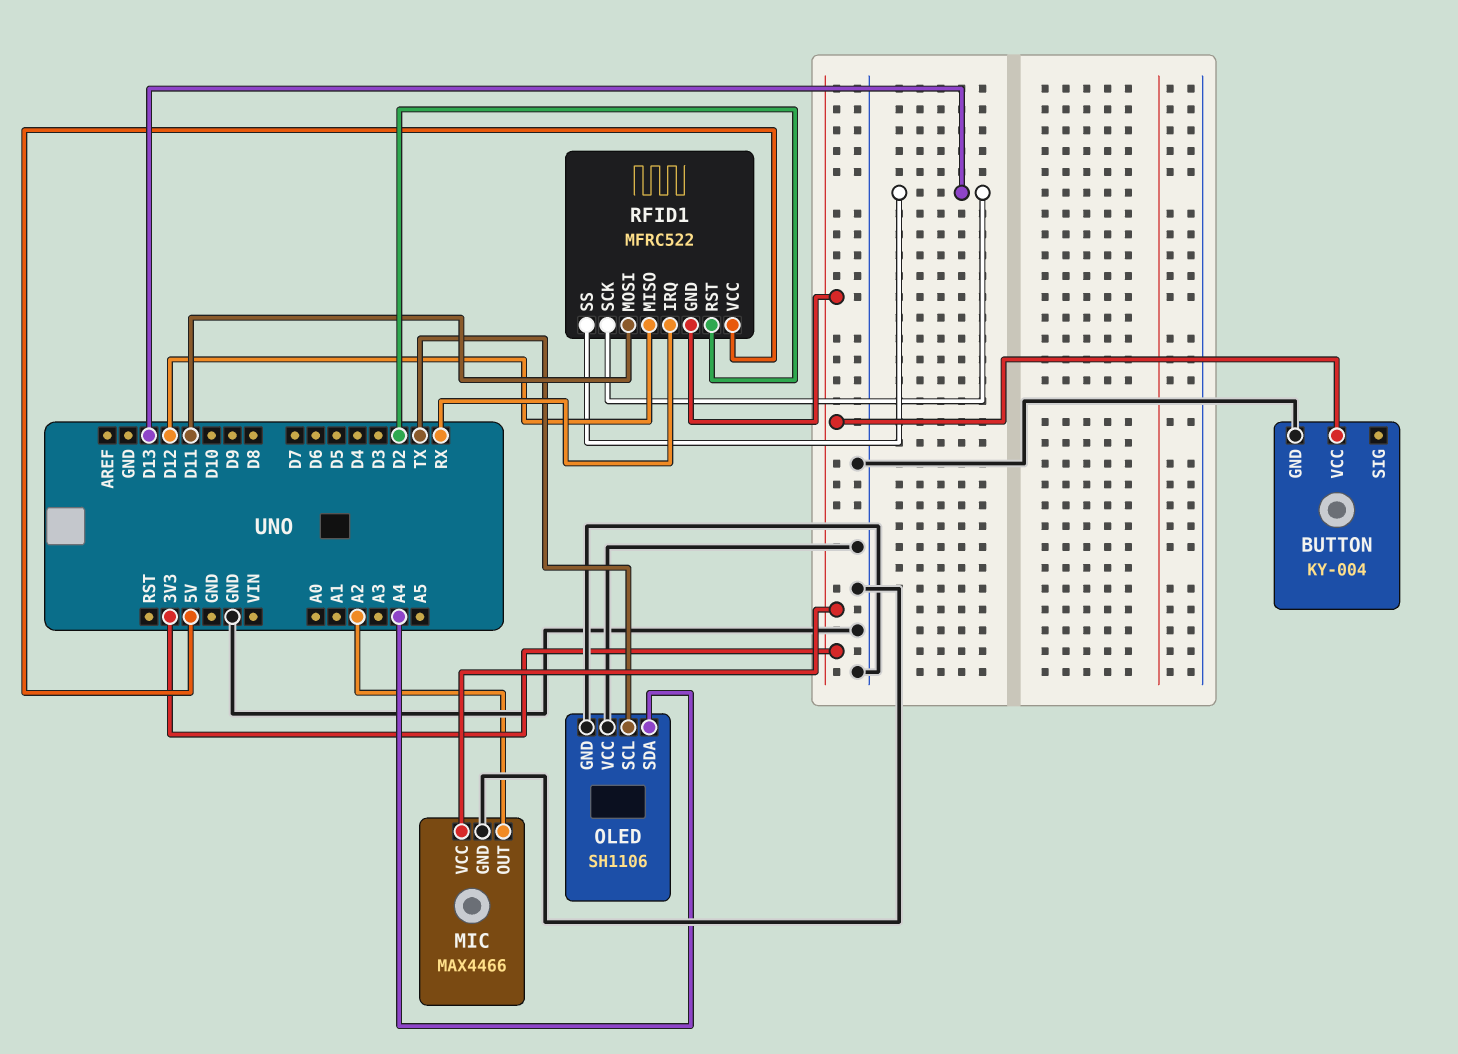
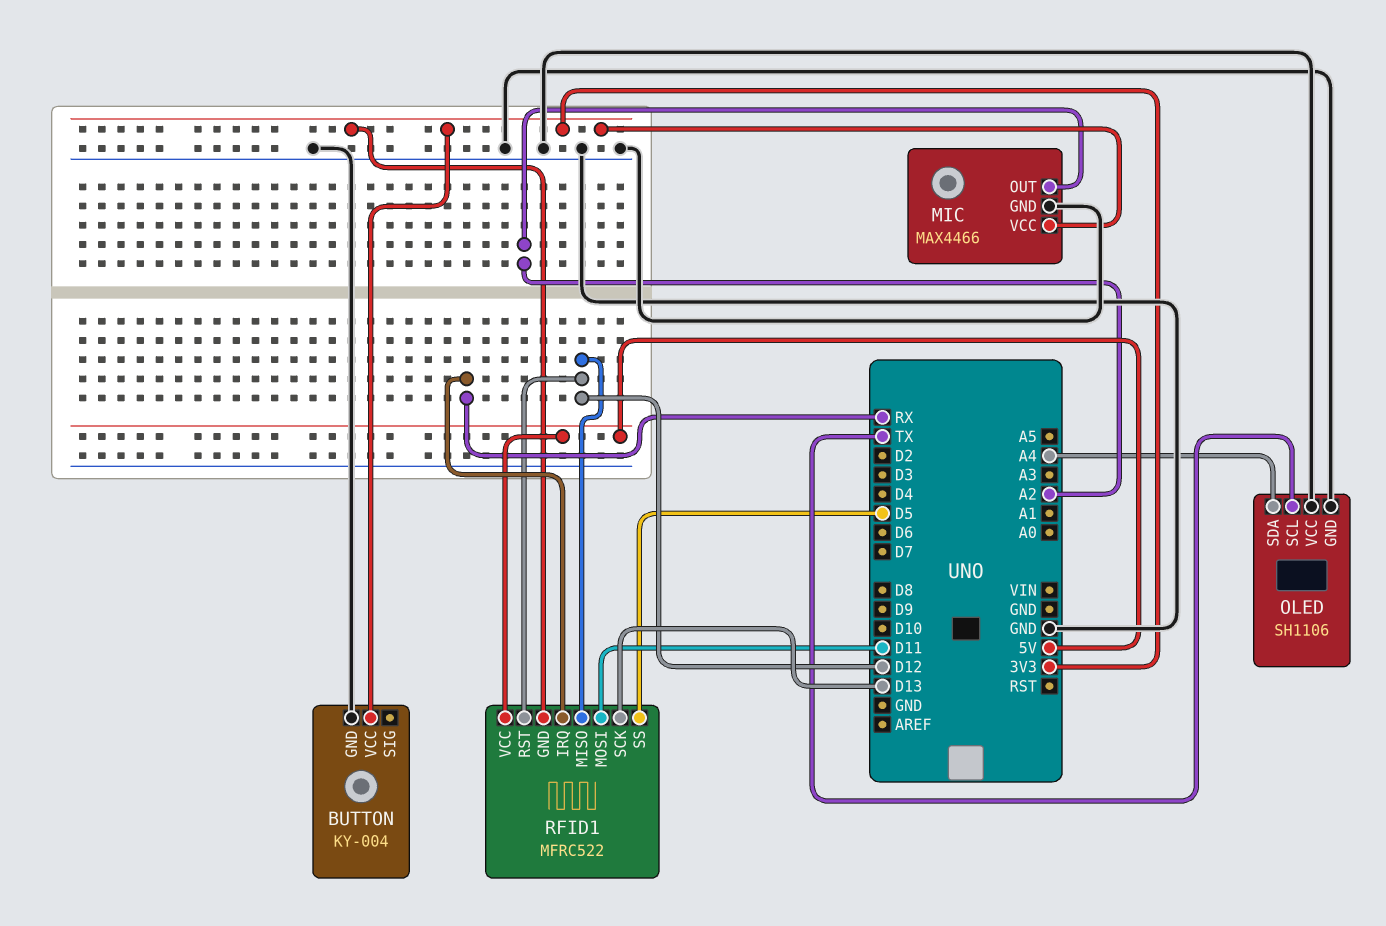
RFID1 pin RST: D2 -> D12
RFID1 pin SS: D13 -> D5

